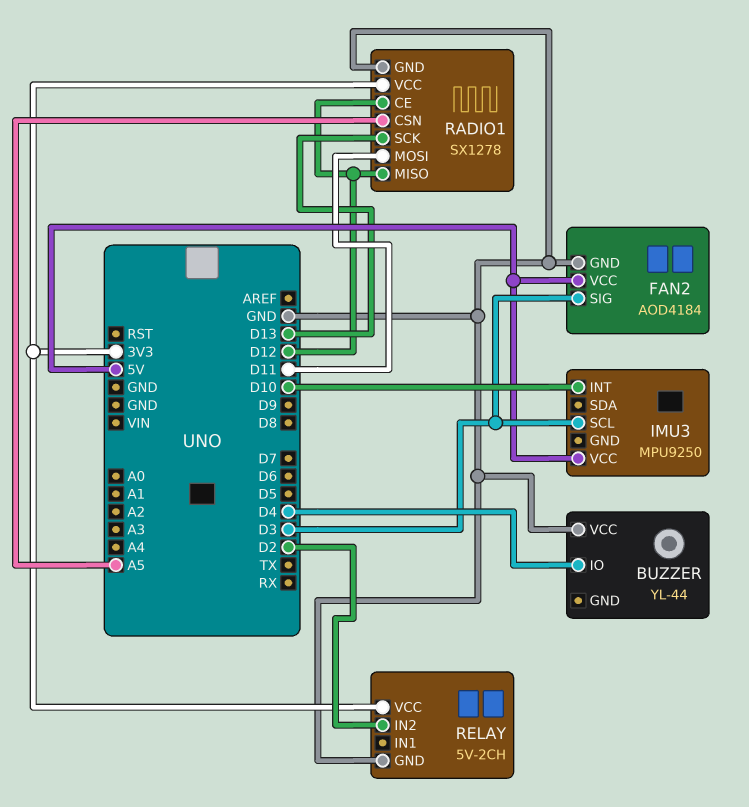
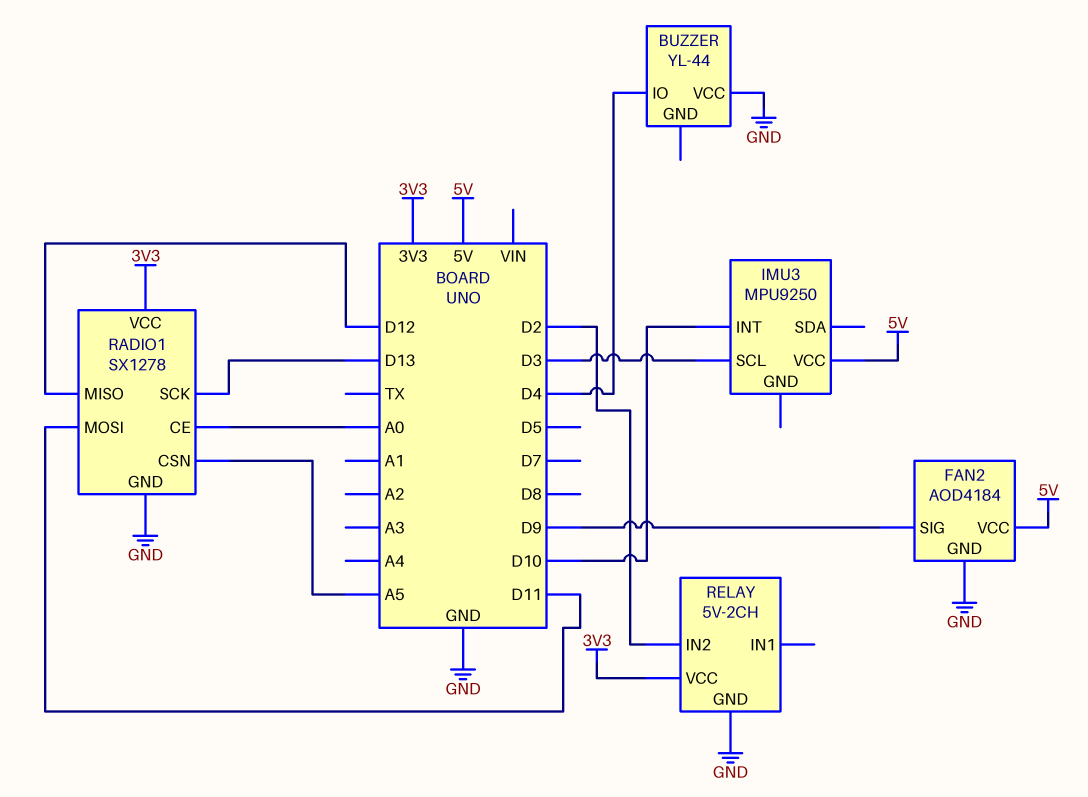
FAN2 pin SIG: D3 -> D9
RADIO1 pin CE: D12 -> A0

